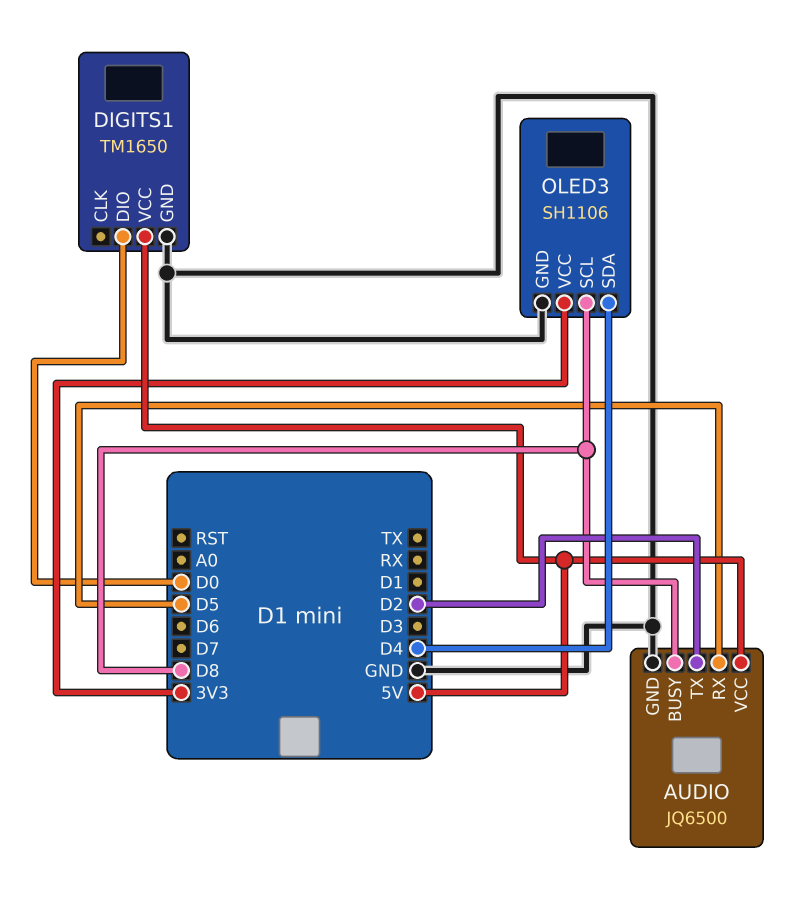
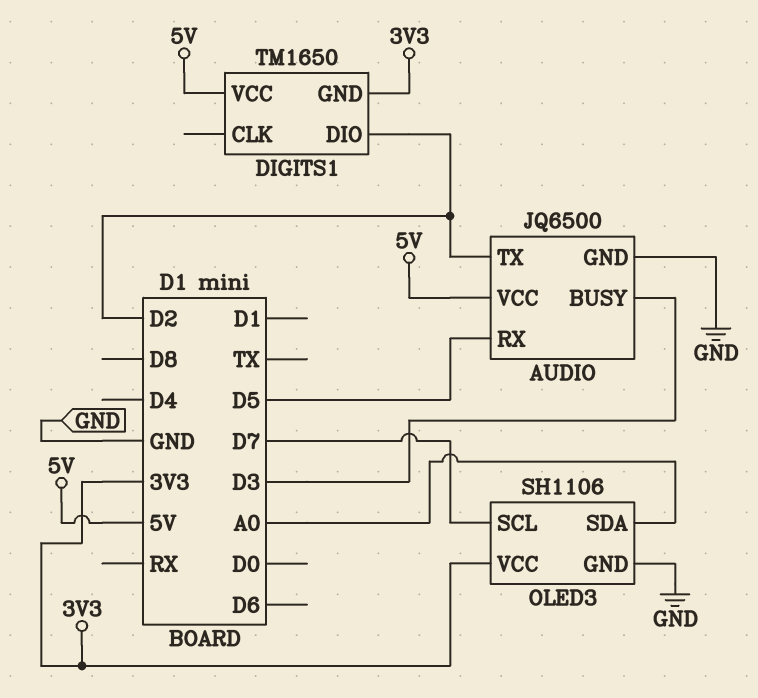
AUDIO pin BUSY: D8 -> D3
DIGITS1 pin DIO: D0 -> D2
DIGITS1 pin GND: GND -> 3V3
OLED3 pin SCL: D8 -> D7
OLED3 pin SDA: D4 -> A0

